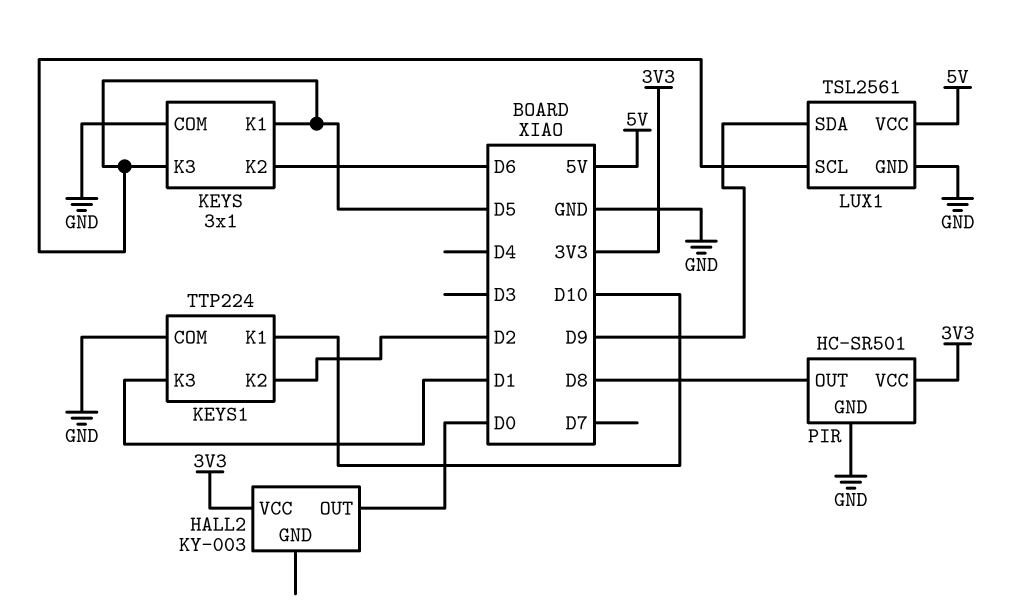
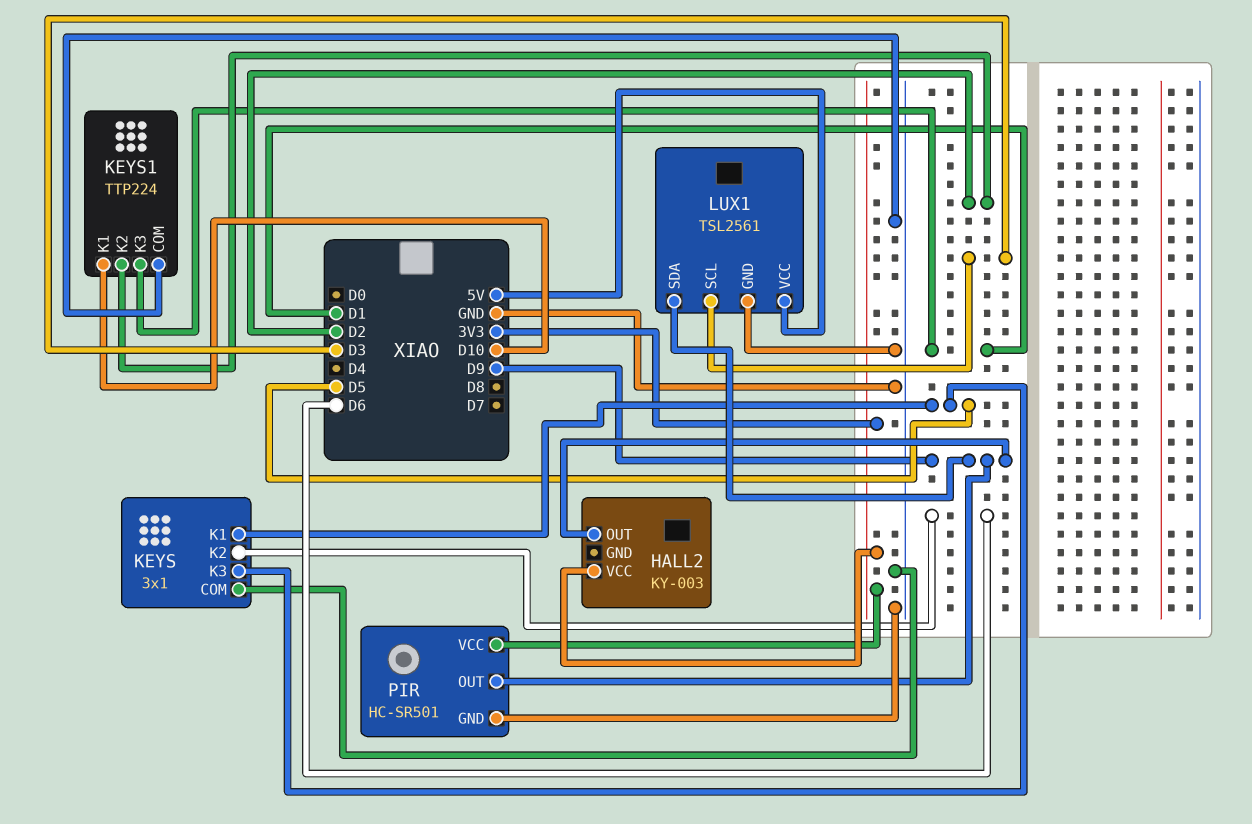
HALL2 pin OUT: D0 -> D9
LUX1 pin SCL: D5 -> D3
PIR pin OUT: D8 -> D9

